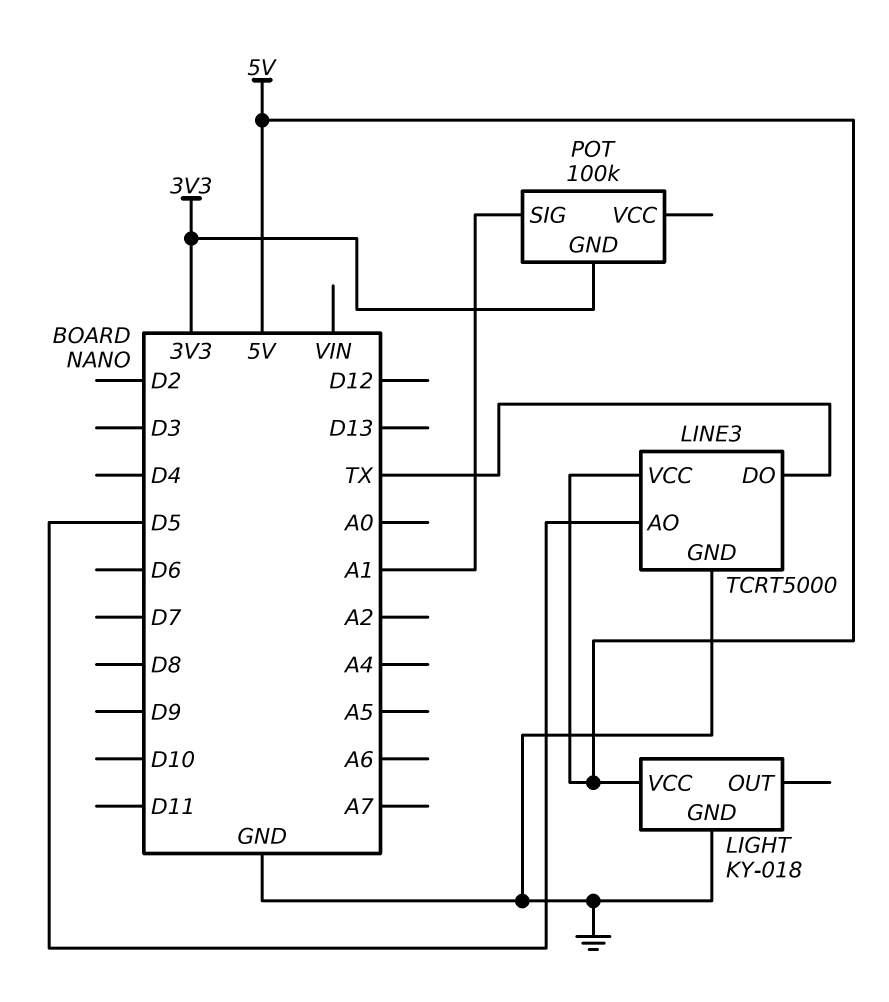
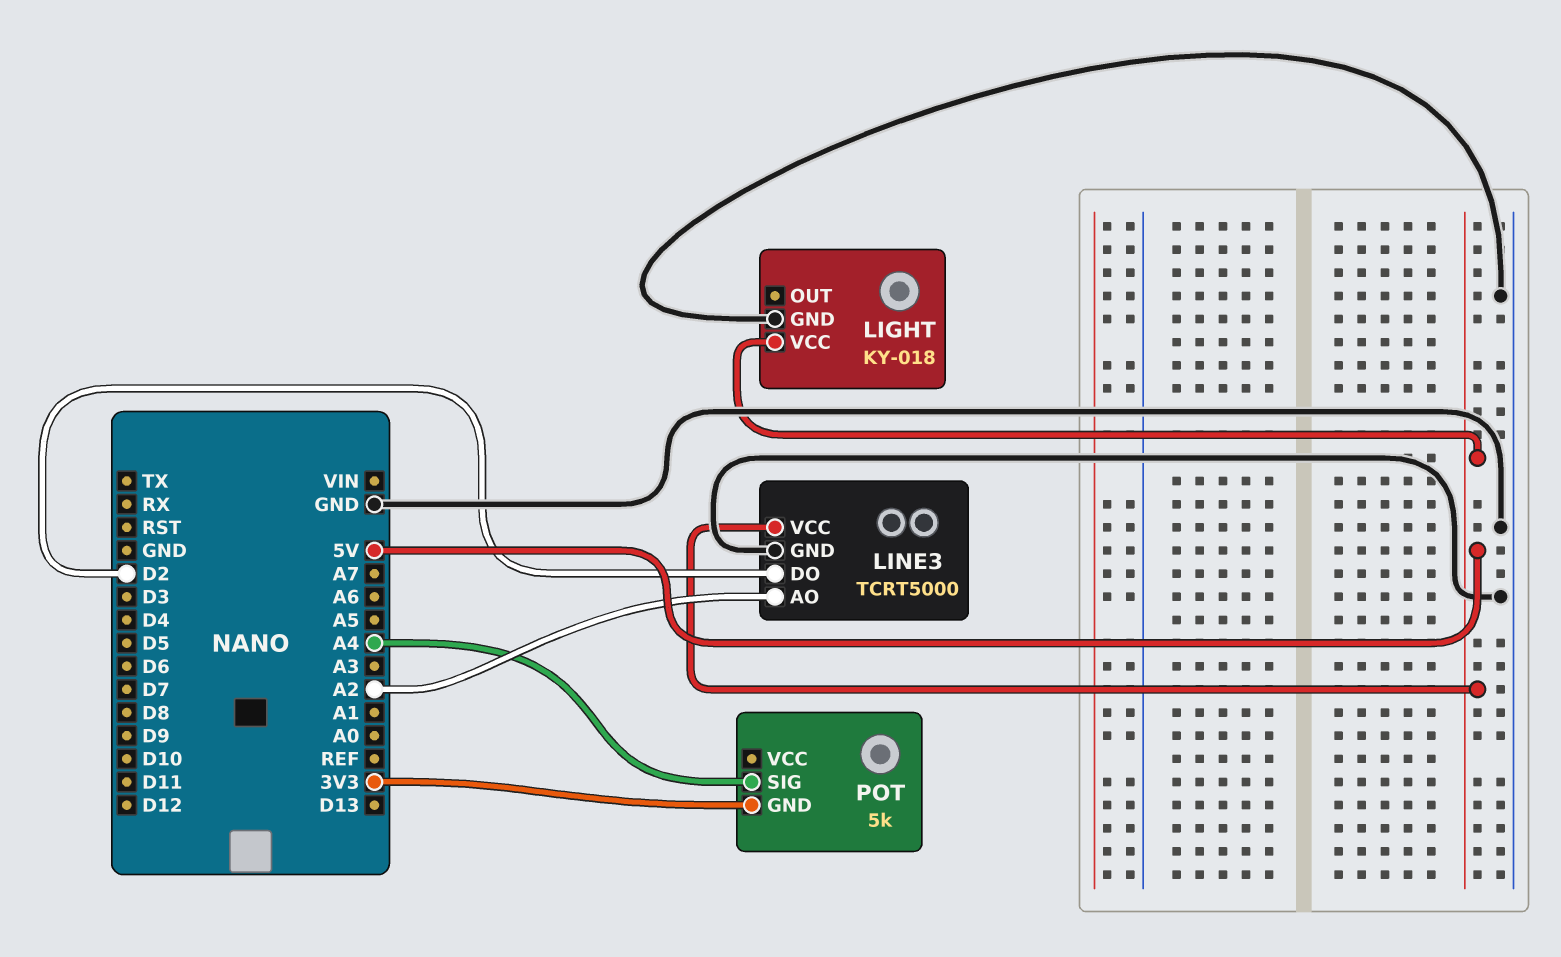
LINE3 pin AO: D5 -> A2
LINE3 pin DO: TX -> D2
POT: 100k -> 5k
POT pin SIG: A1 -> A4

